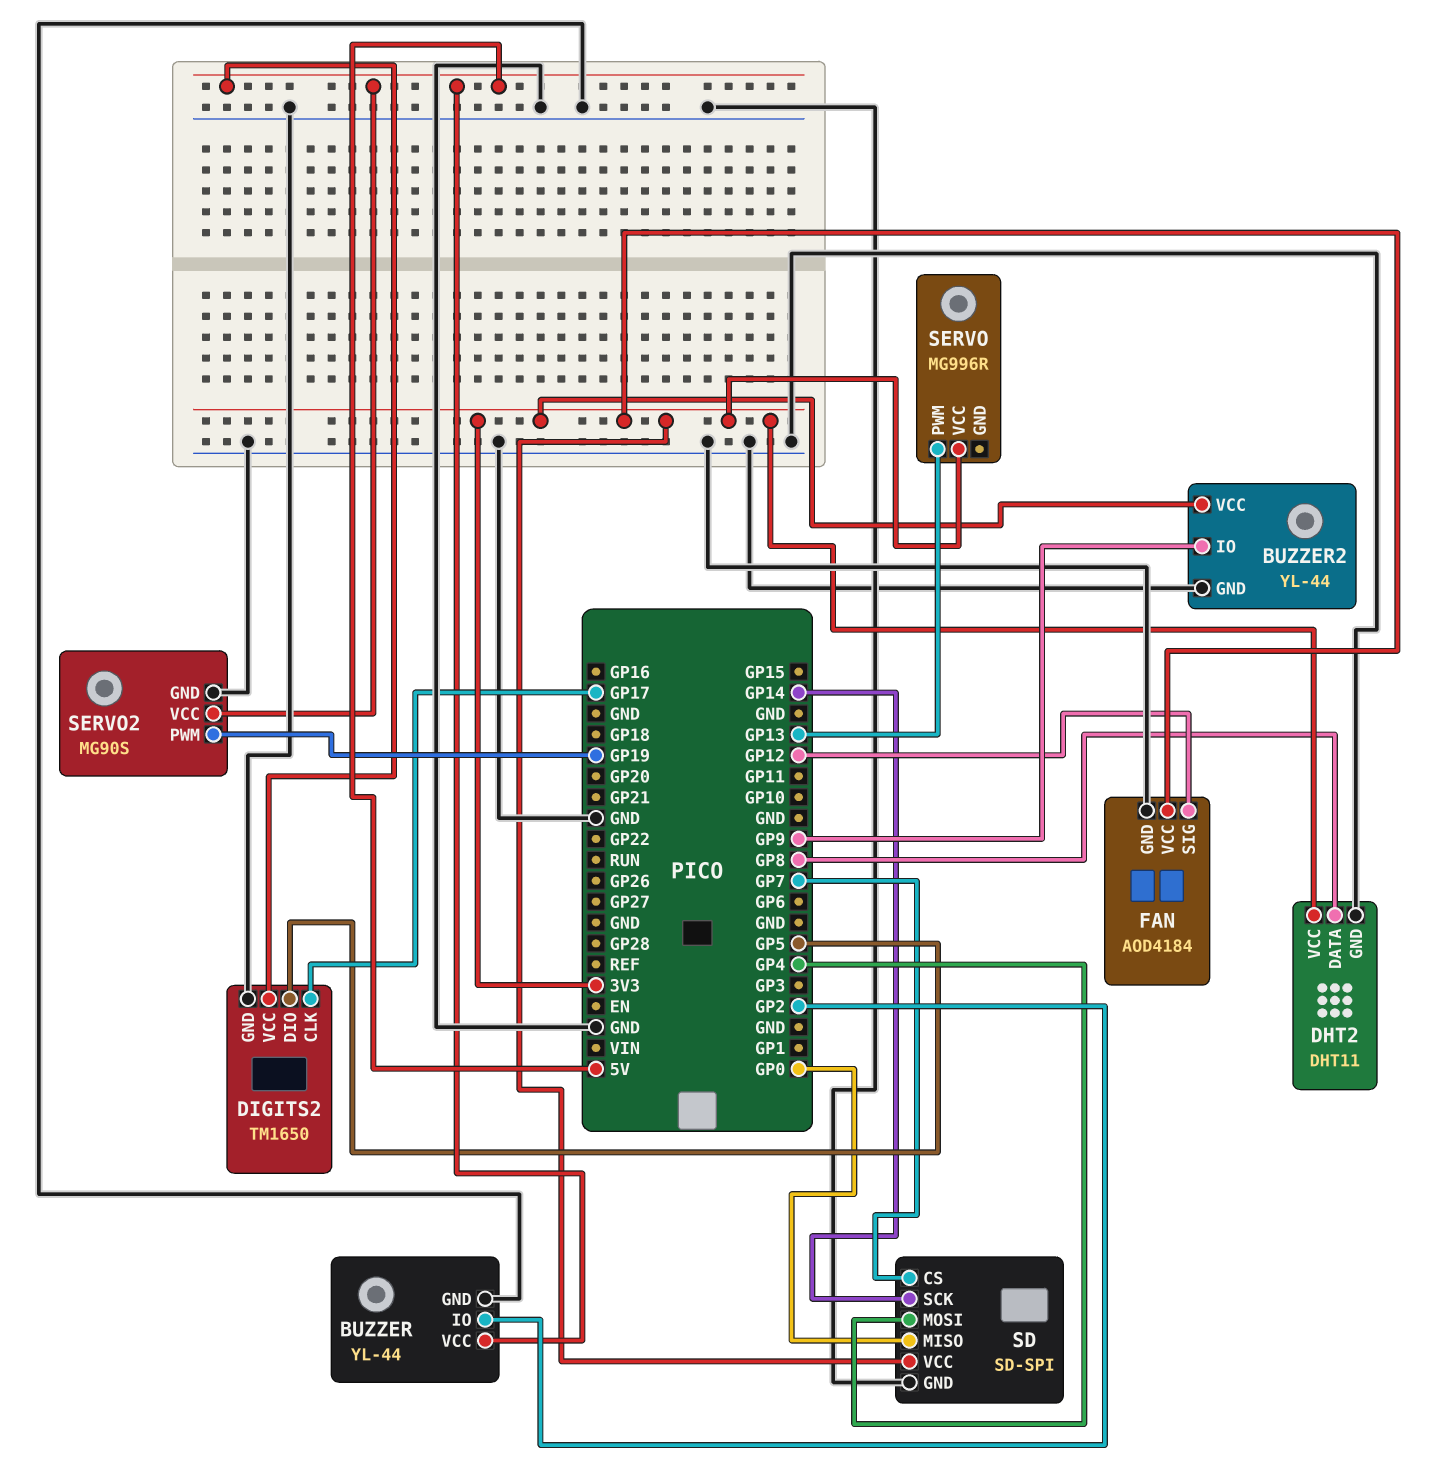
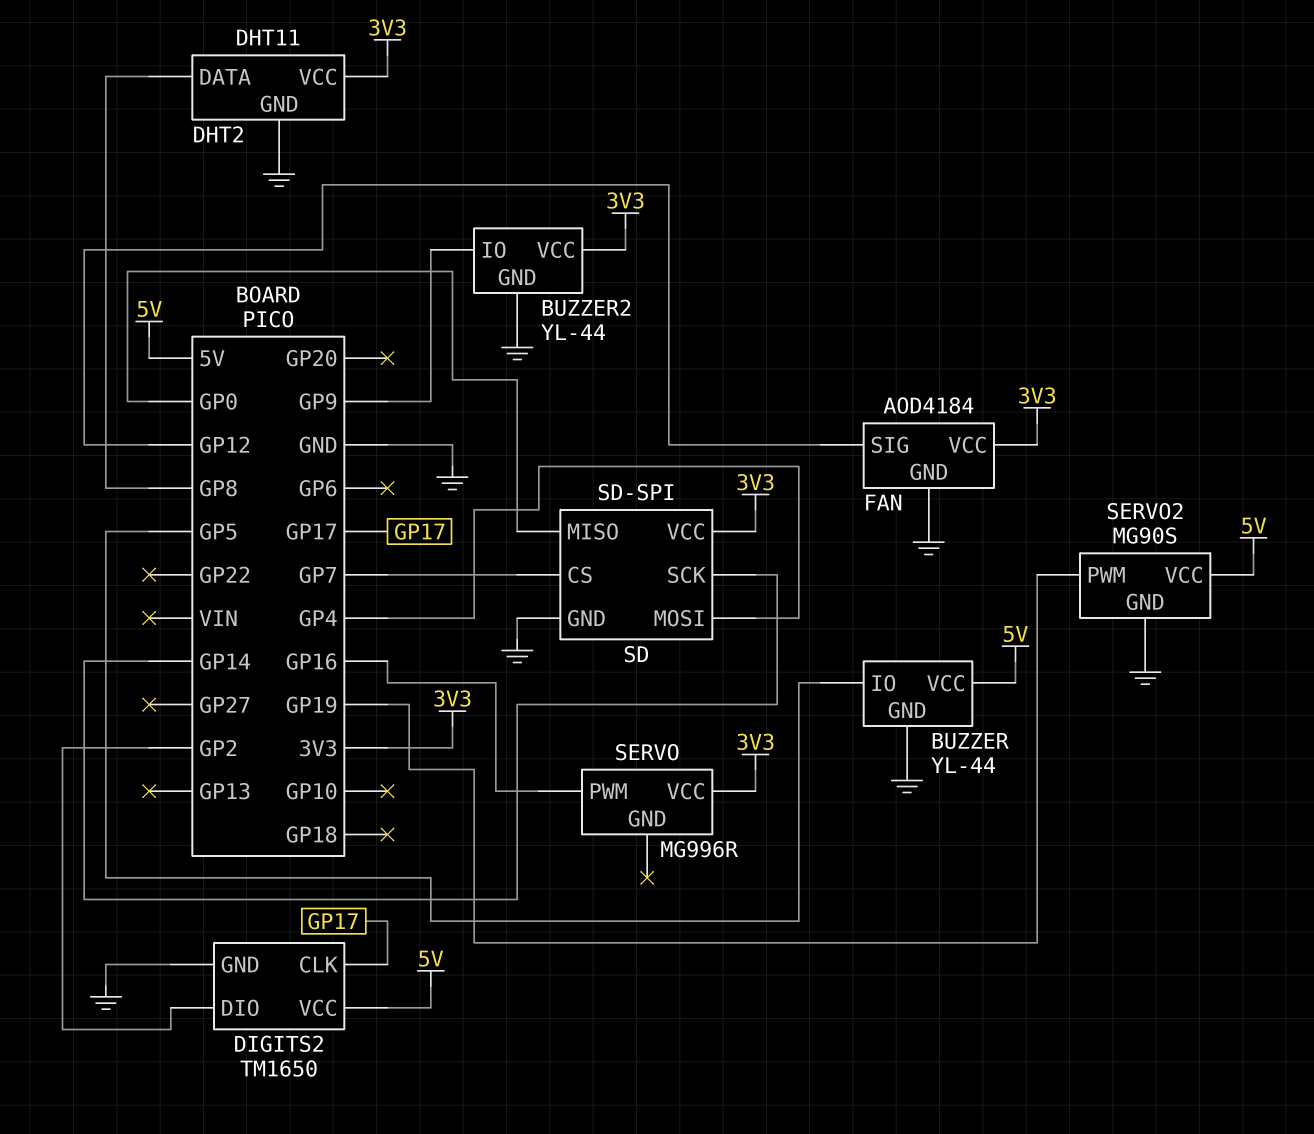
BUZZER pin IO: GP2 -> GP5
DIGITS2 pin DIO: GP5 -> GP2
SERVO pin PWM: GP13 -> GP16

